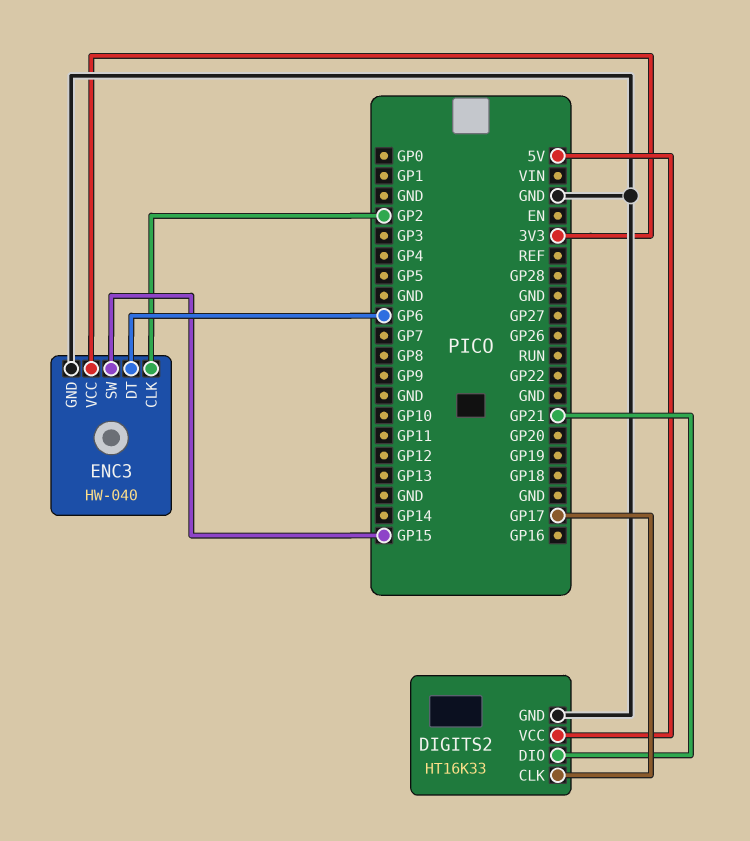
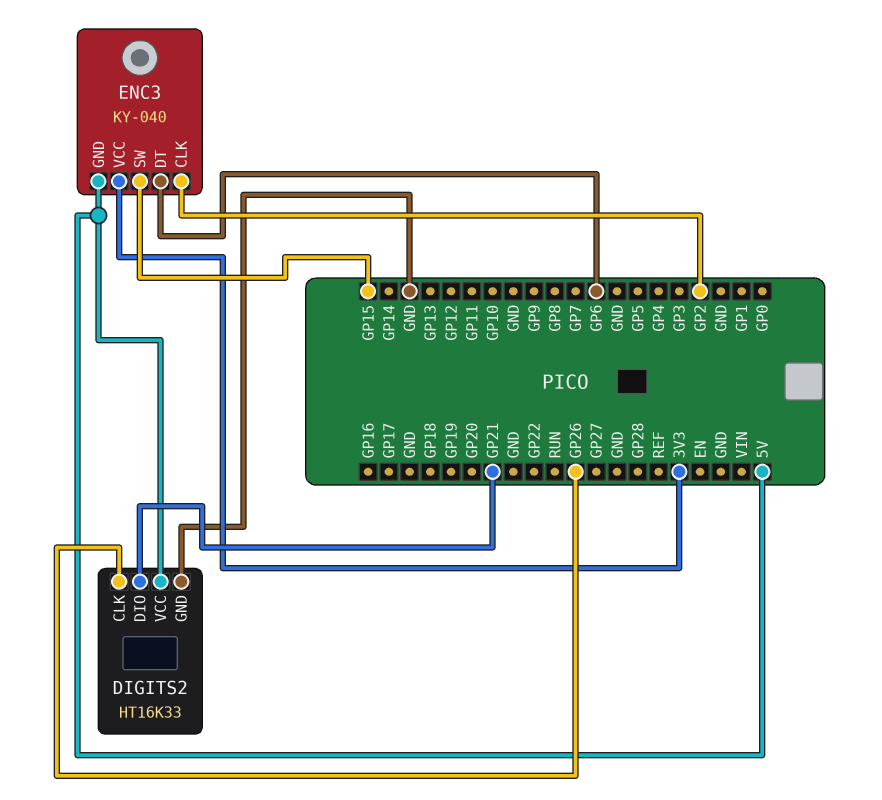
DIGITS2 pin CLK: GP17 -> GP26
ENC3: HW-040 -> KY-040
ENC3 pin GND: GND -> 5V

